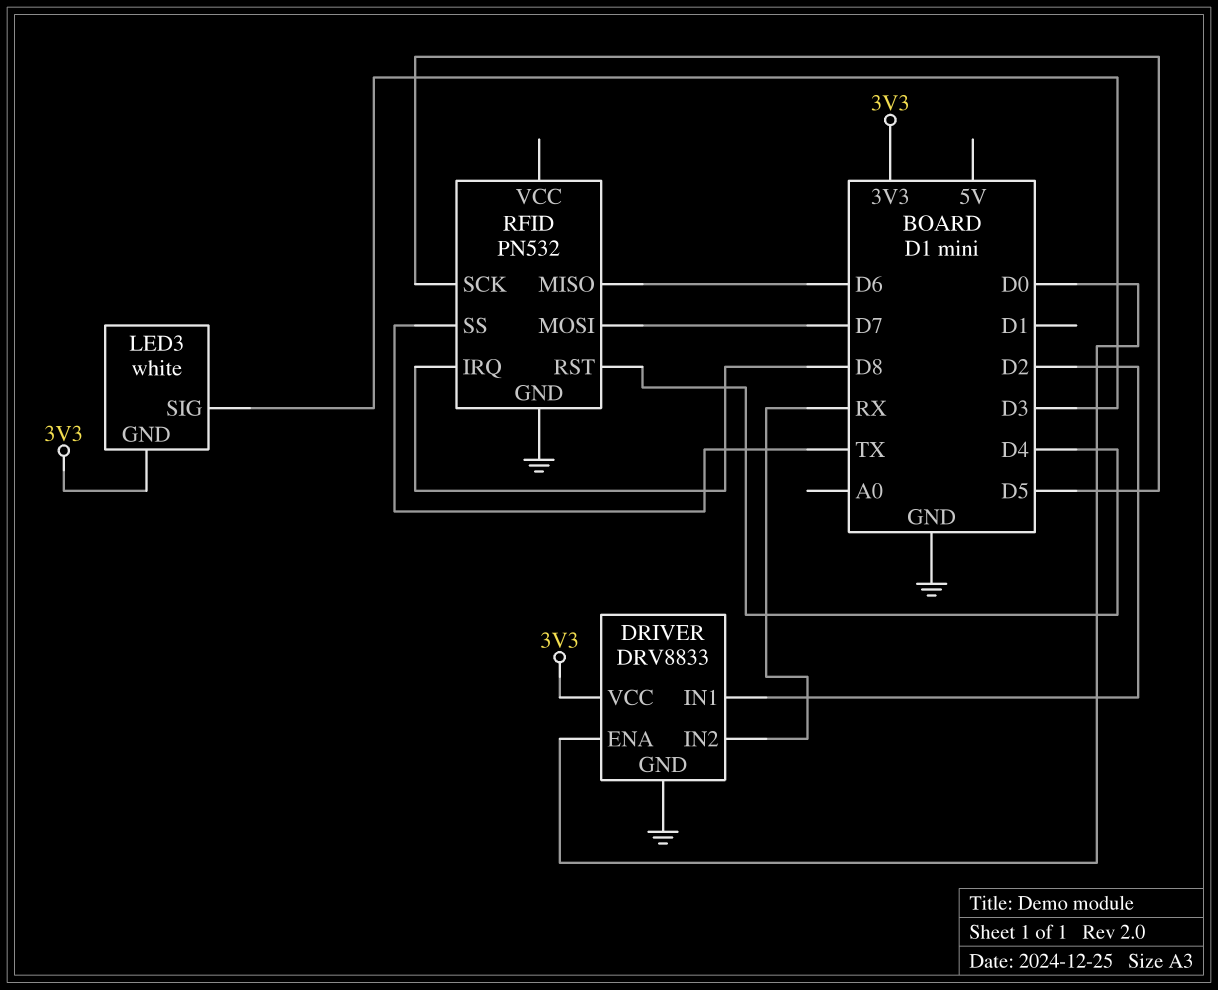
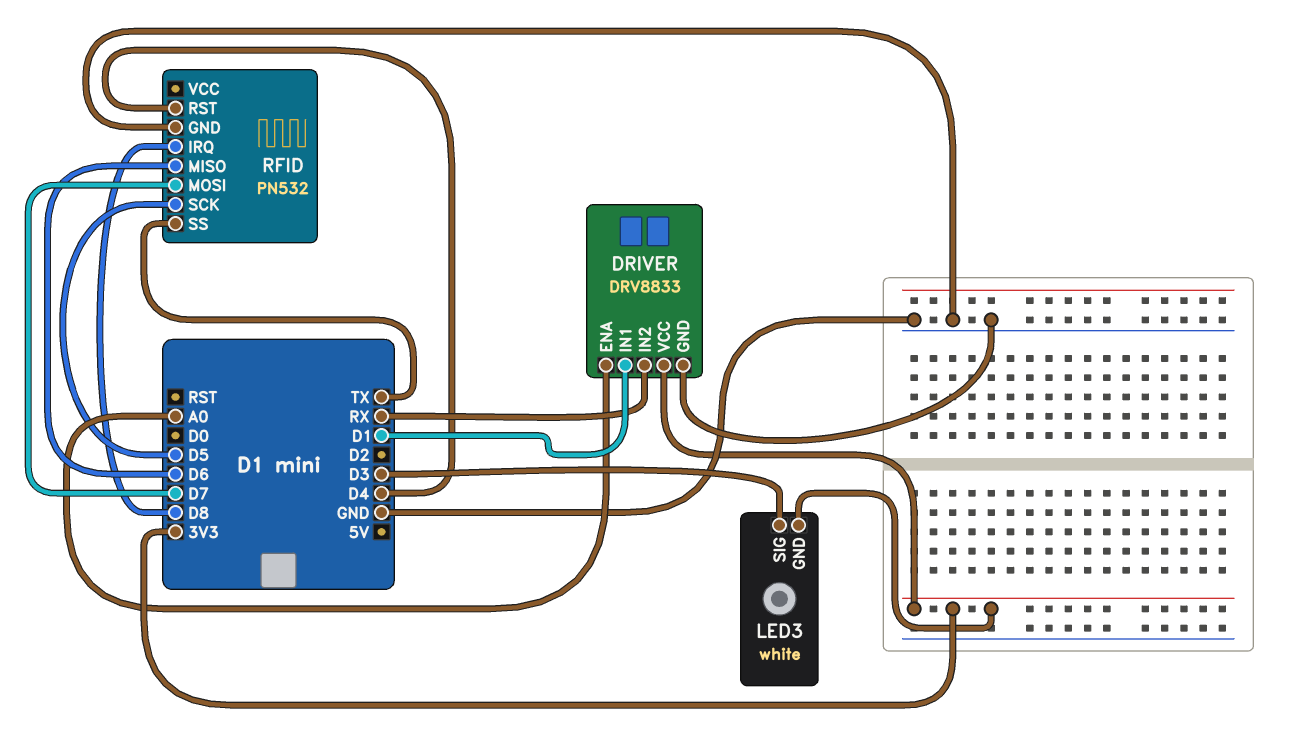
DRIVER pin ENA: D0 -> A0
DRIVER pin IN1: D2 -> D1

